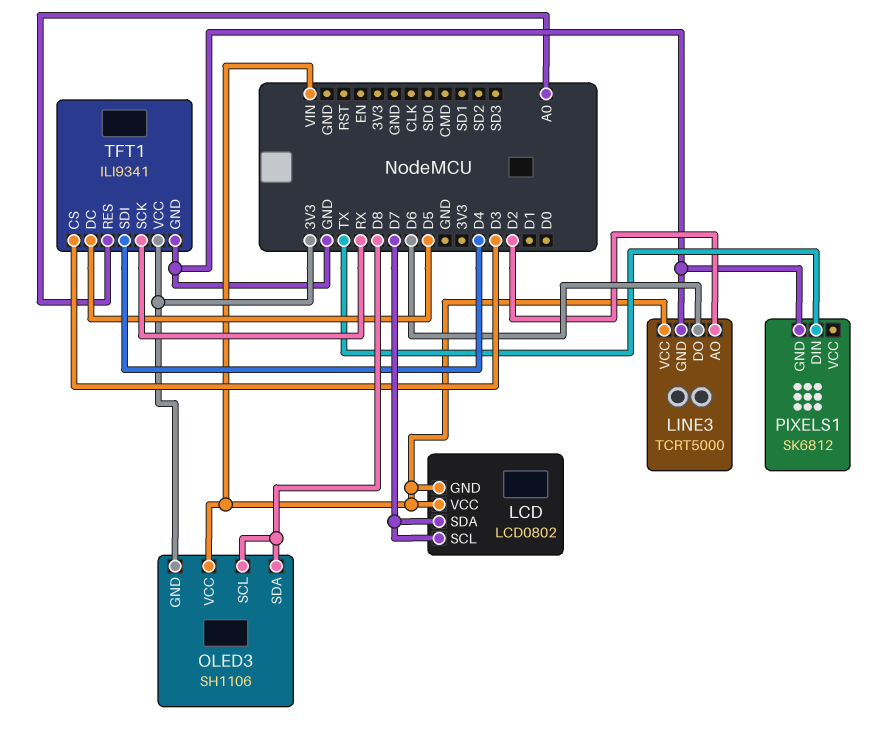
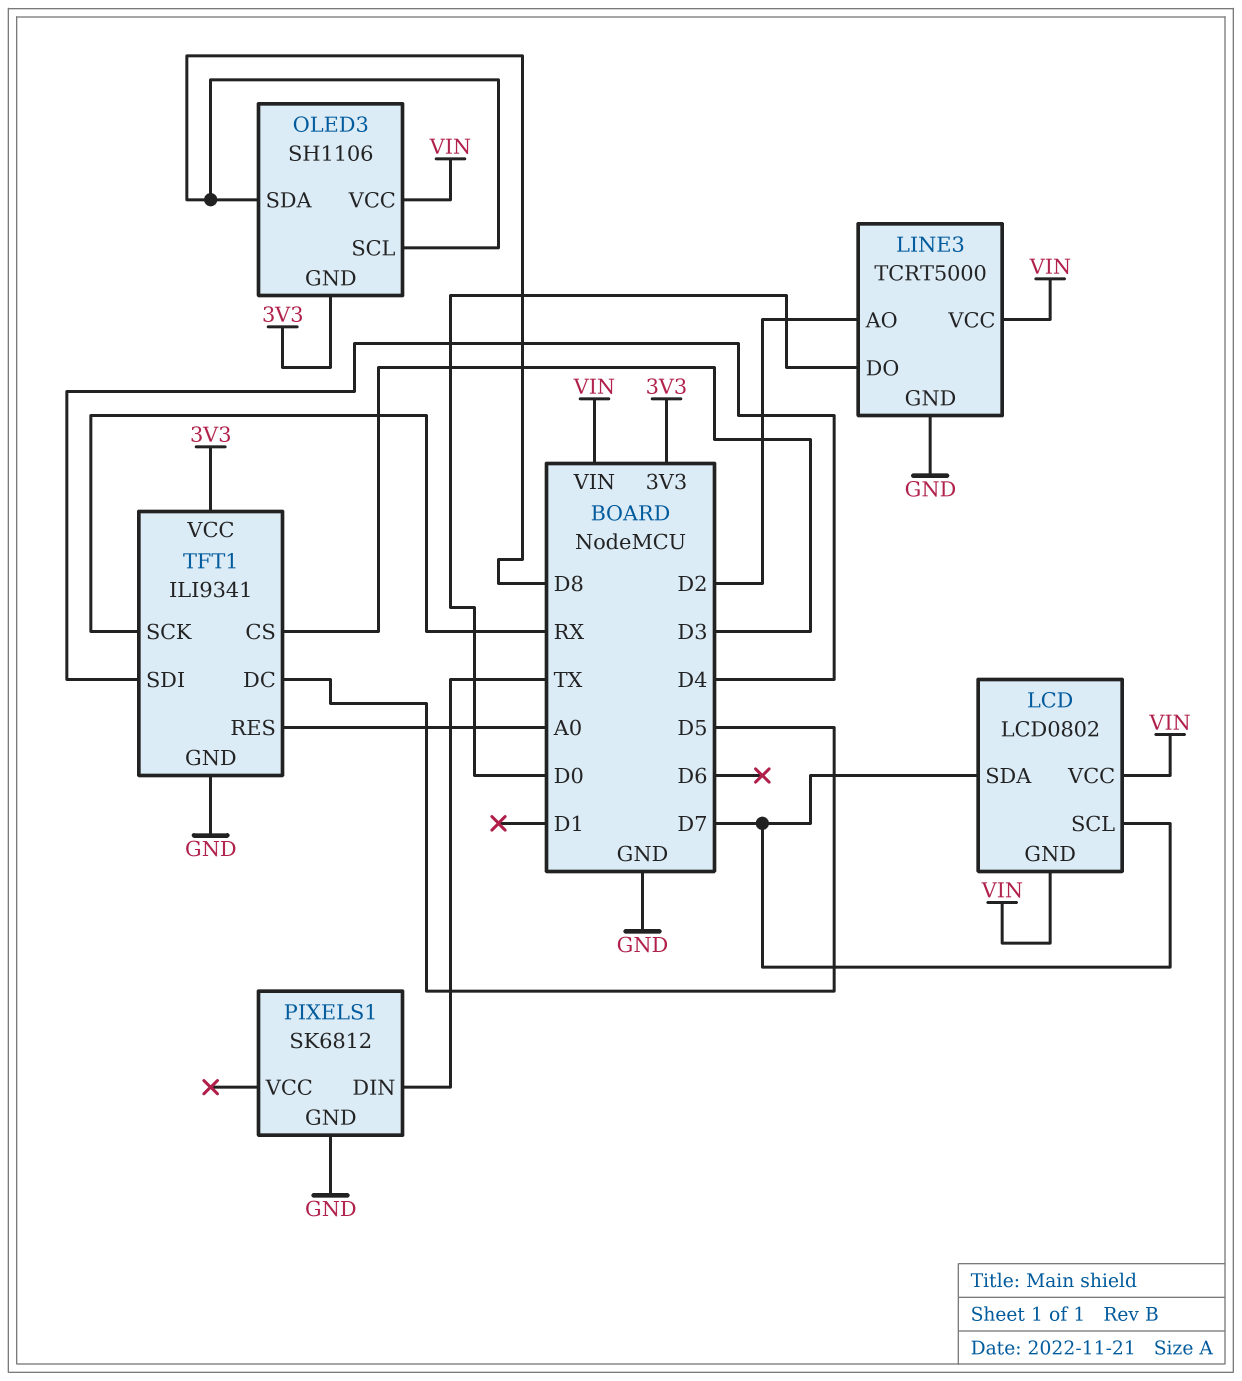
LINE3 pin DO: D6 -> D0

